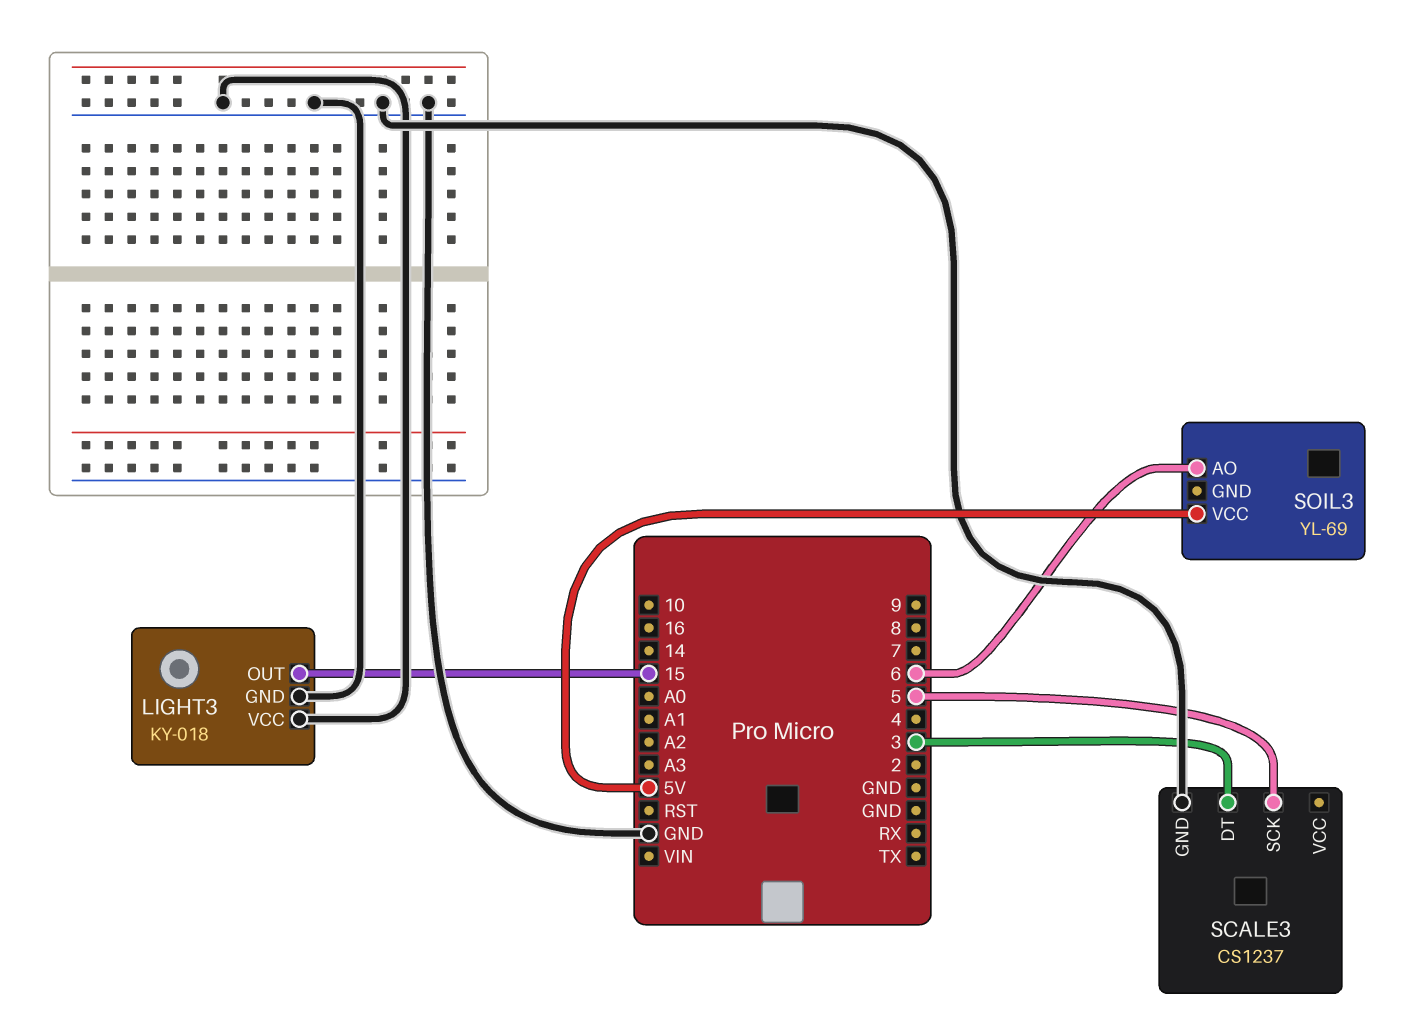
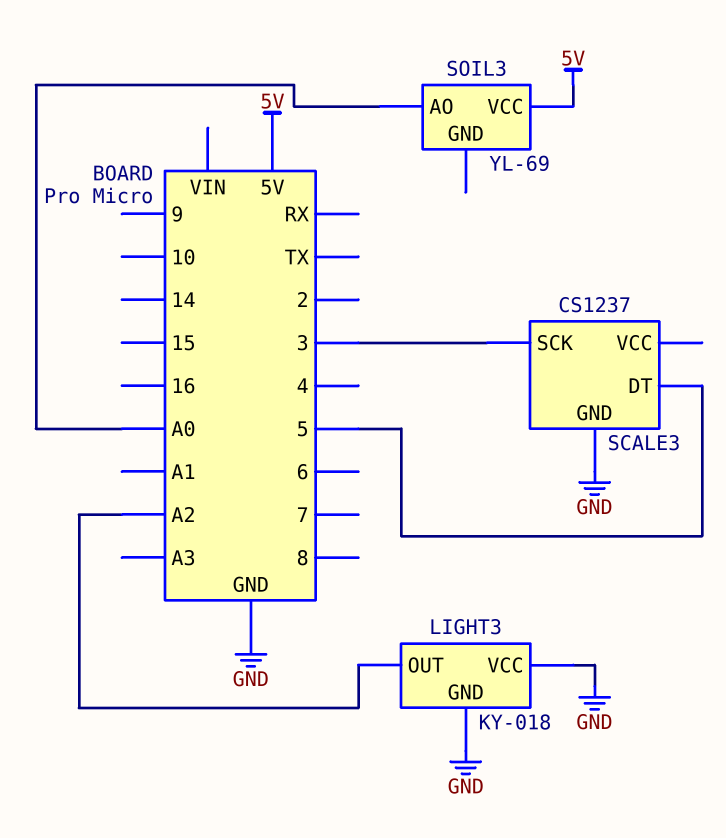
LIGHT3 pin OUT: 15 -> A2
SCALE3 pin DT: 3 -> 5
SCALE3 pin SCK: 5 -> 3
SOIL3 pin AO: 6 -> A0

